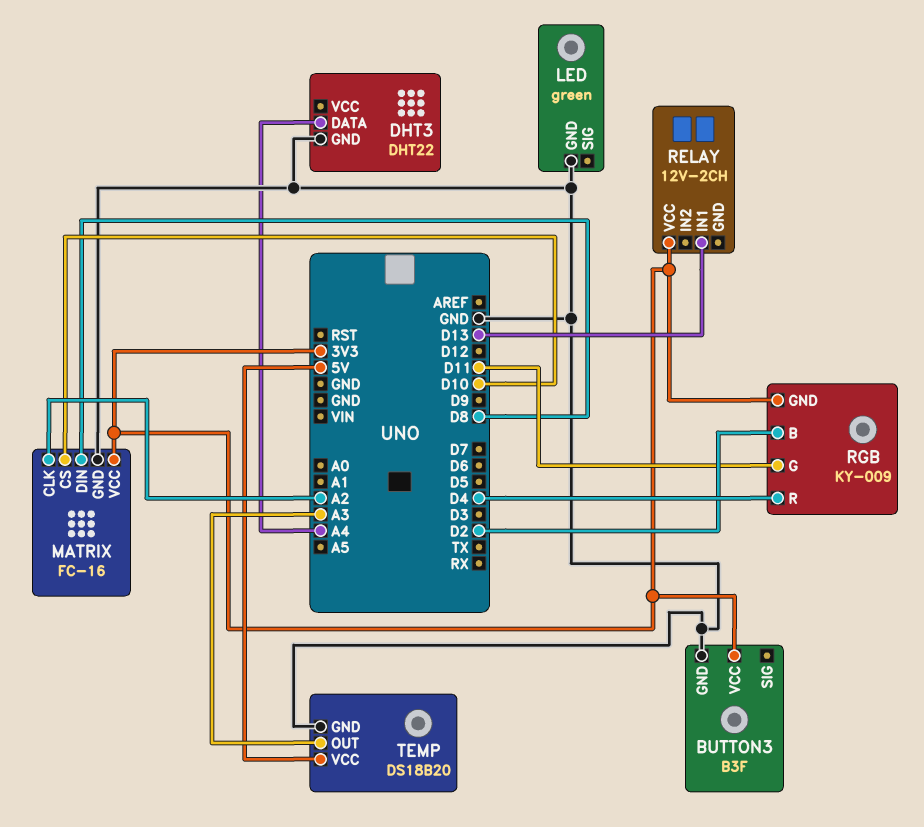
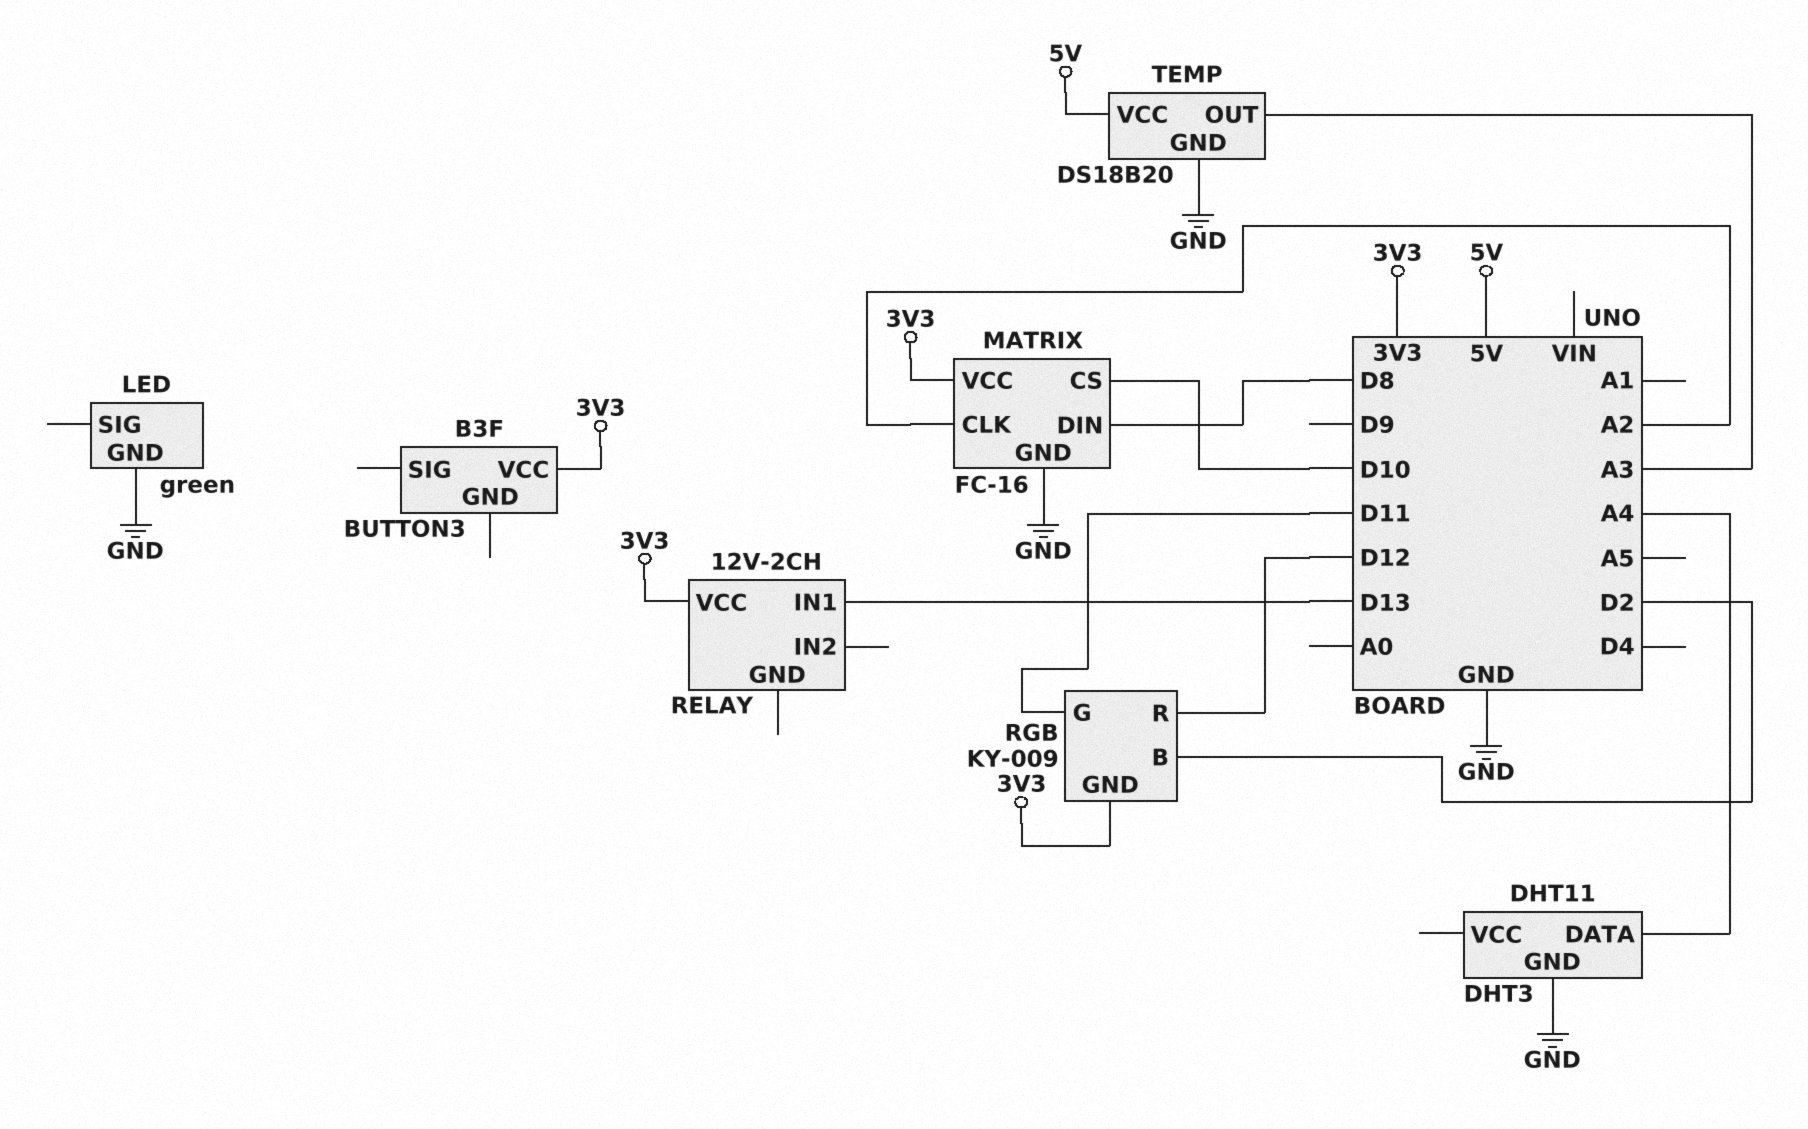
BUTTON3 pin GND: GND -> none
DHT3: DHT22 -> DHT11
RGB pin R: D4 -> D12

